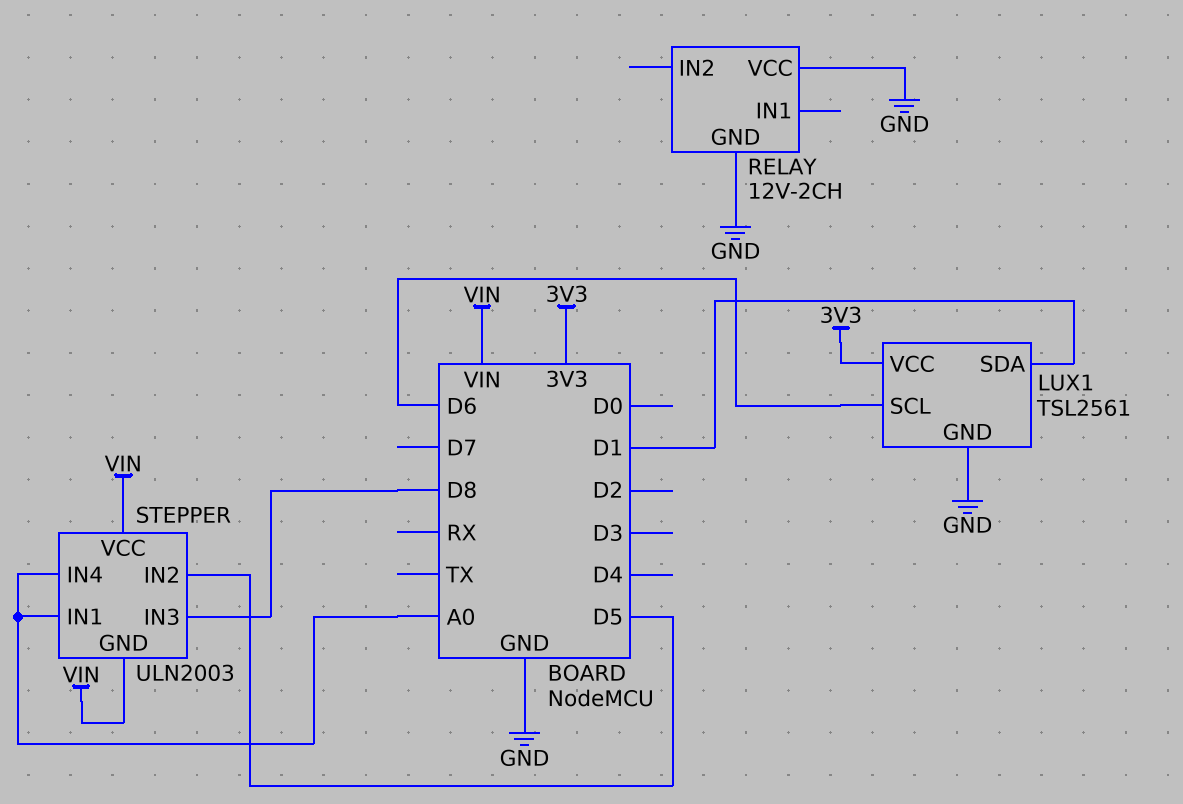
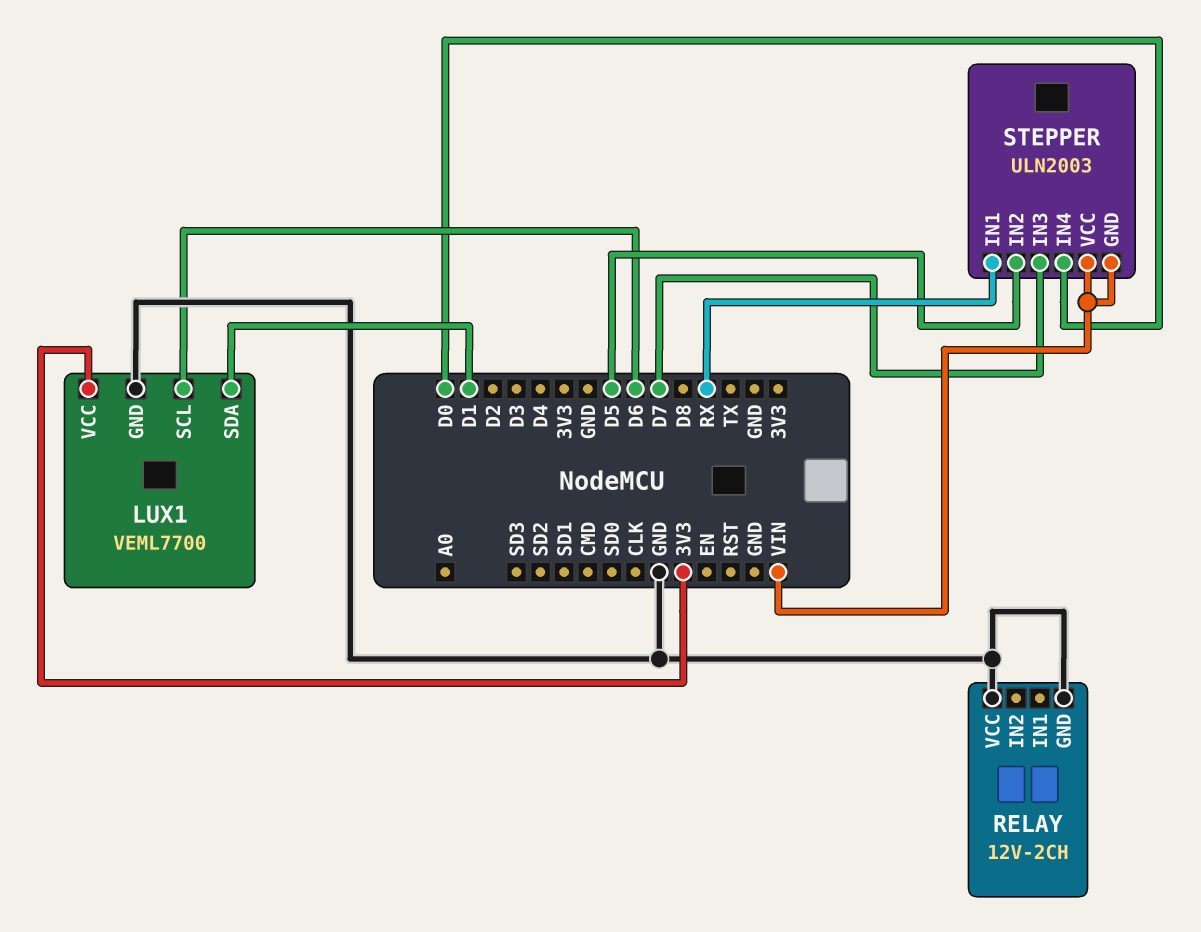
LUX1: TSL2561 -> VEML7700
STEPPER pin IN1: A0 -> RX
STEPPER pin IN3: D8 -> D7
STEPPER pin IN4: A0 -> D0

